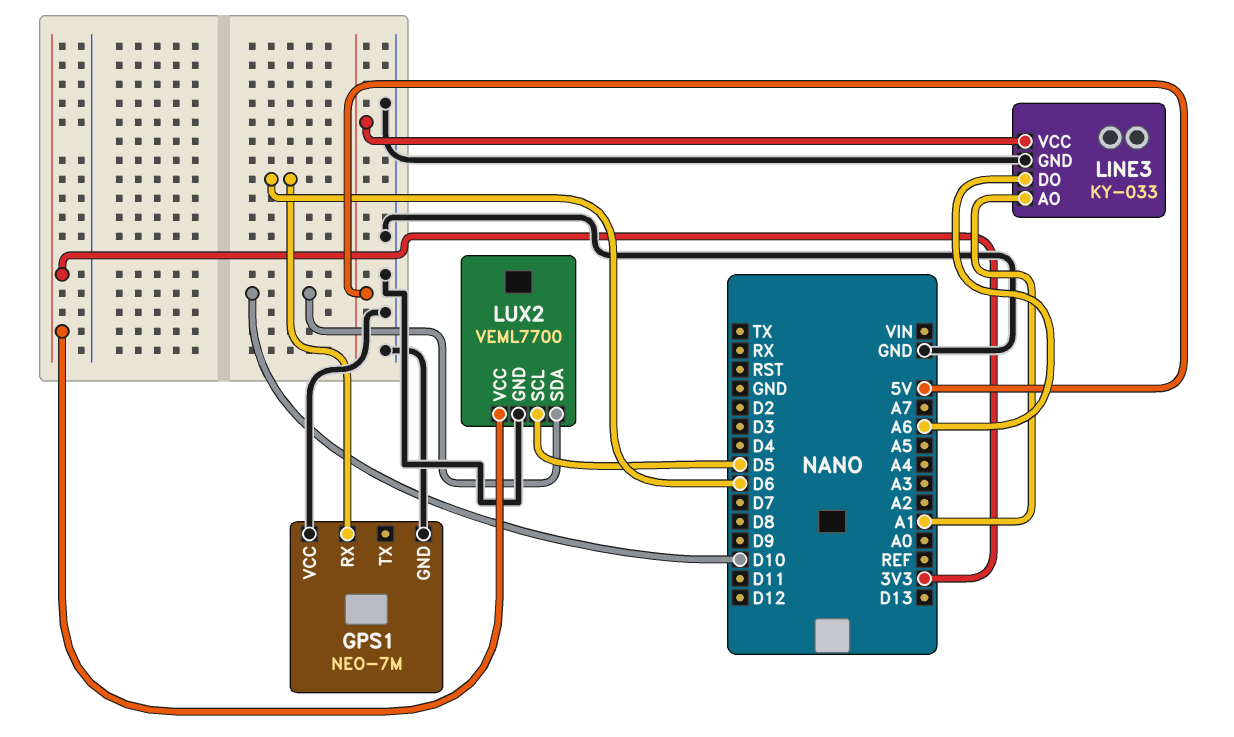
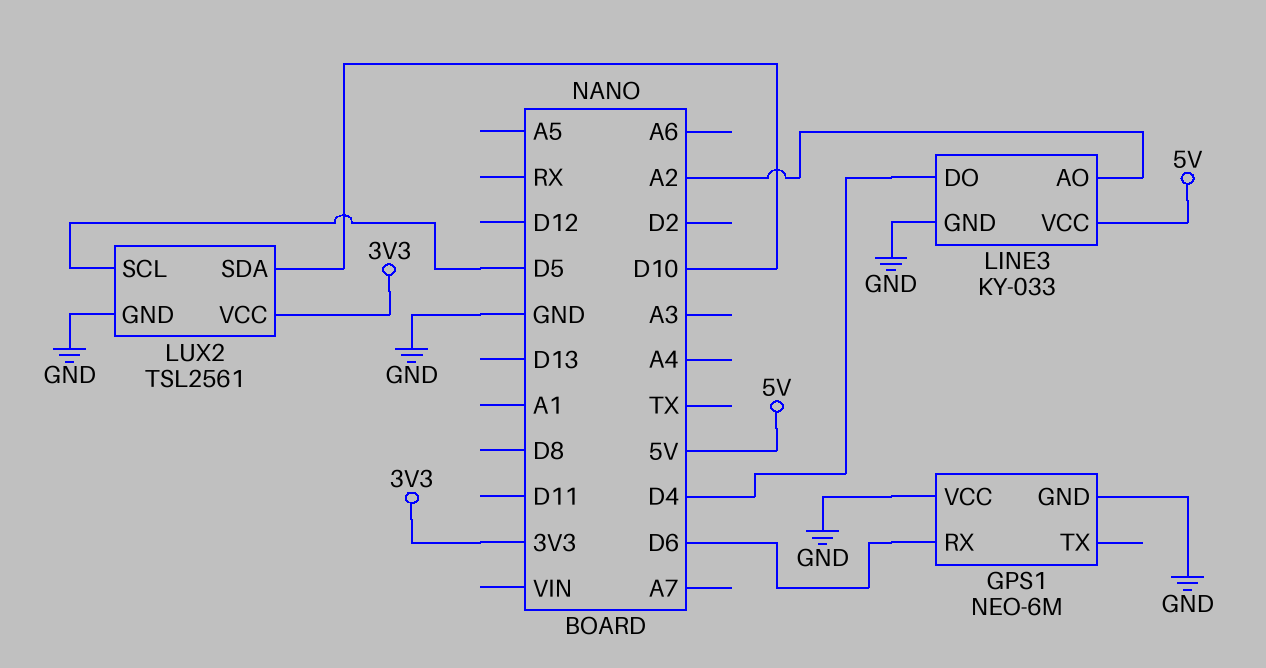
GPS1: NEO-7M -> NEO-6M
LINE3 pin AO: A1 -> A2
LINE3 pin DO: A6 -> D4
LUX2: VEML7700 -> TSL2561

